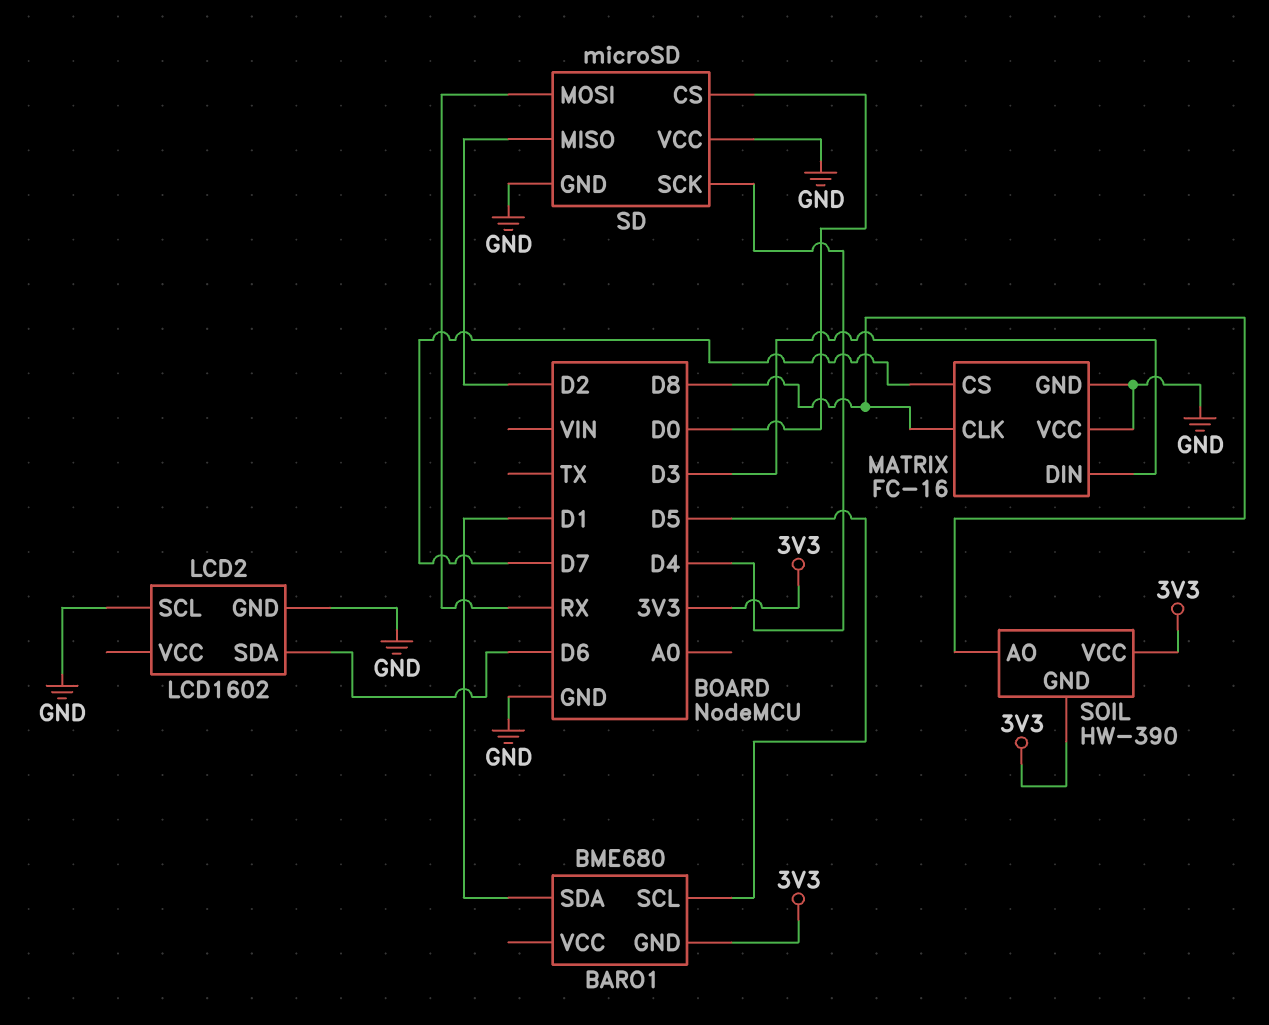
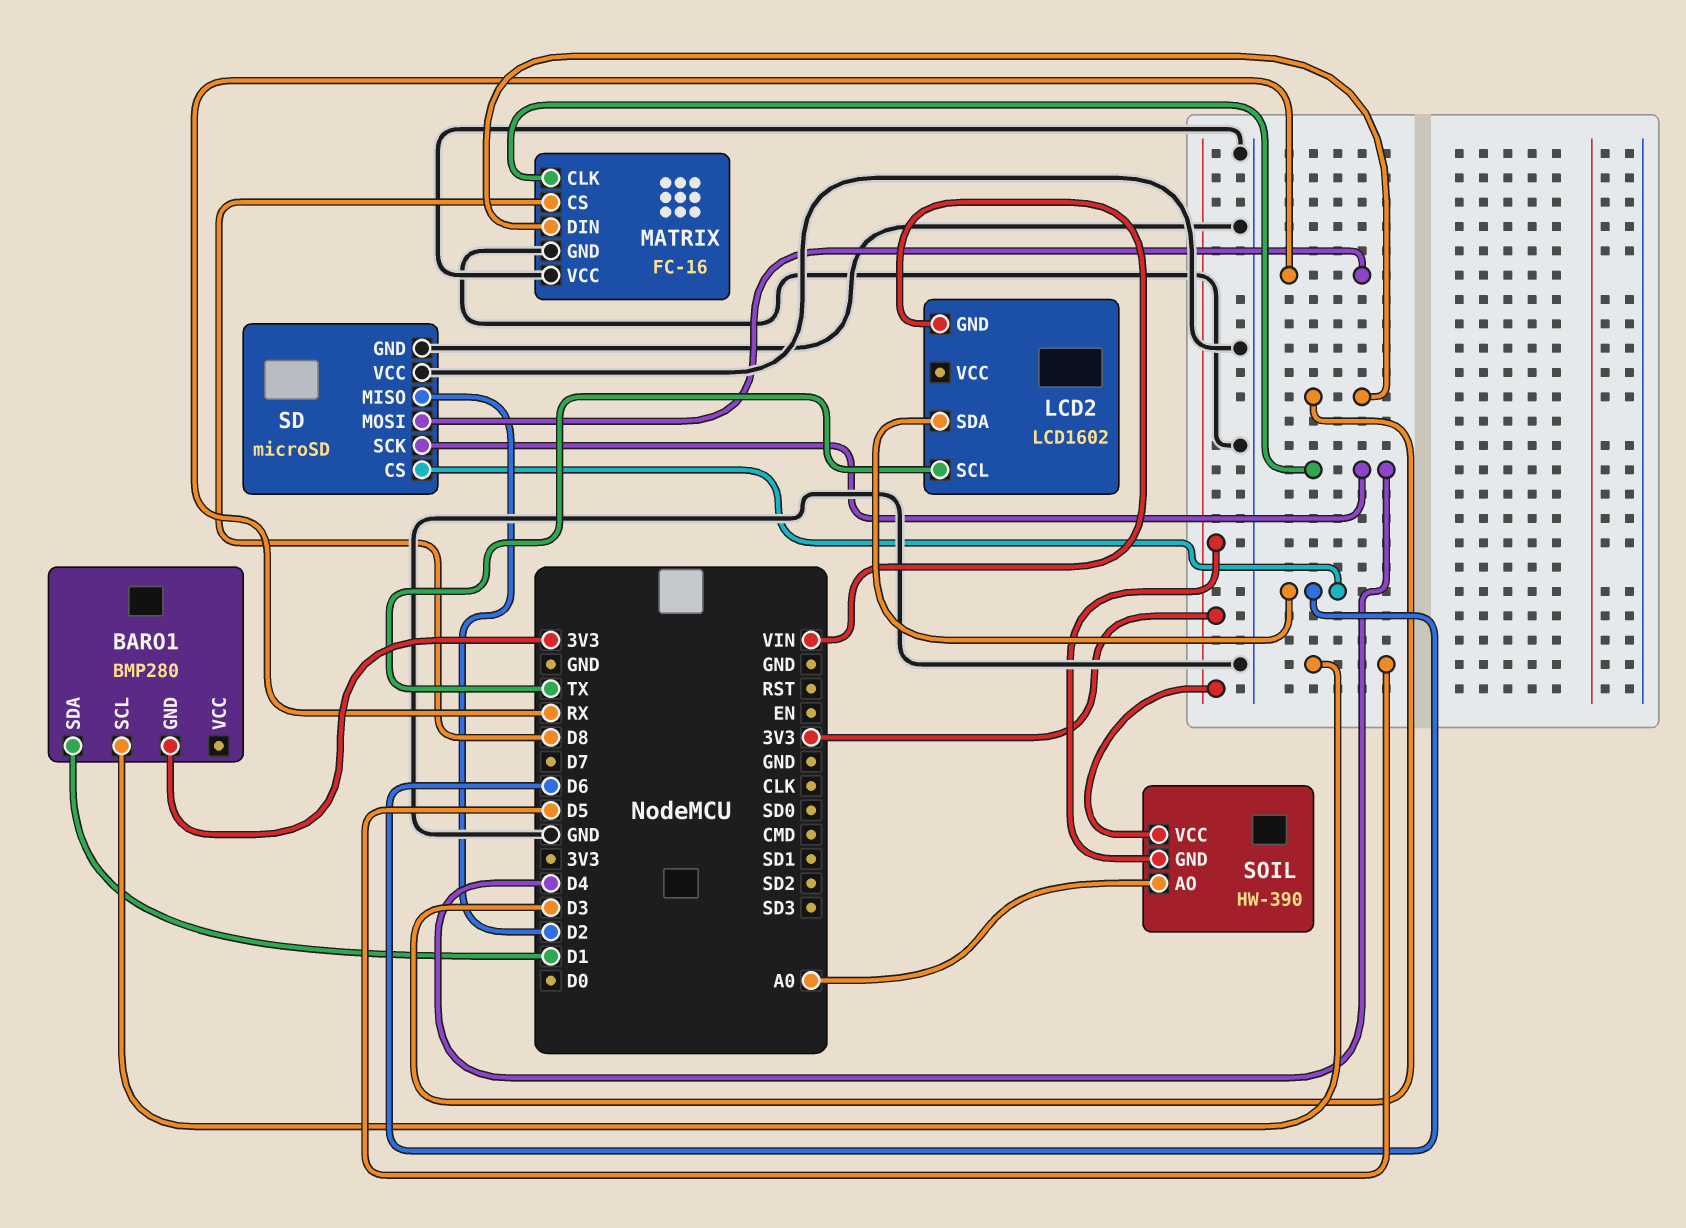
BARO1: BME680 -> BMP280
LCD2 pin GND: GND -> VIN
LCD2 pin SCL: GND -> TX
MATRIX pin CLK: D8 -> D4
MATRIX pin CS: D7 -> D8
SD pin CS: D0 -> D6
SOIL pin AO: D8 -> A0

